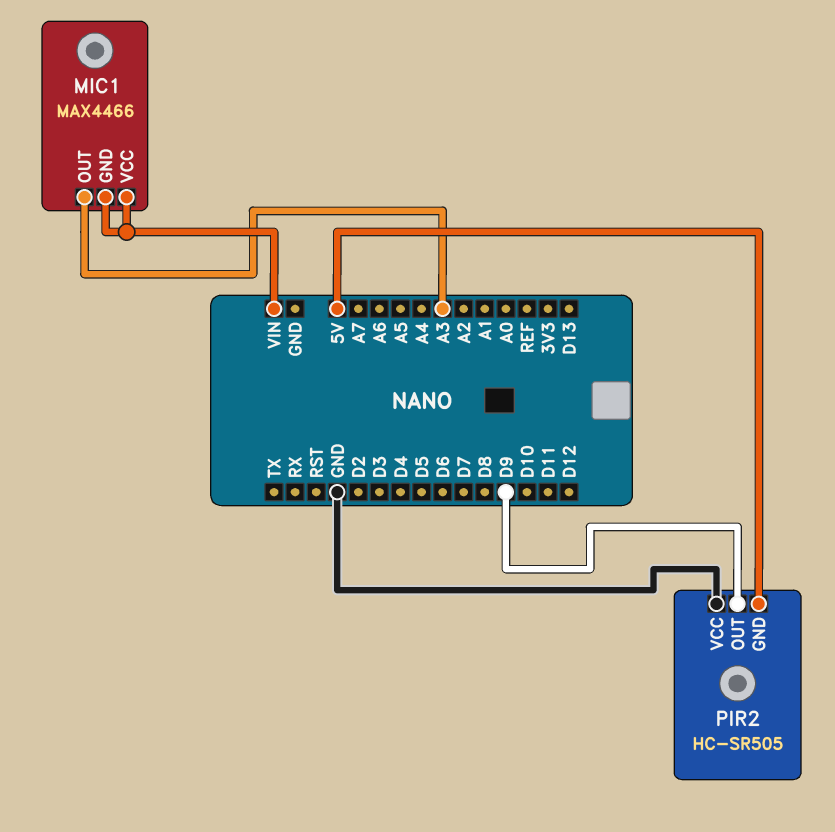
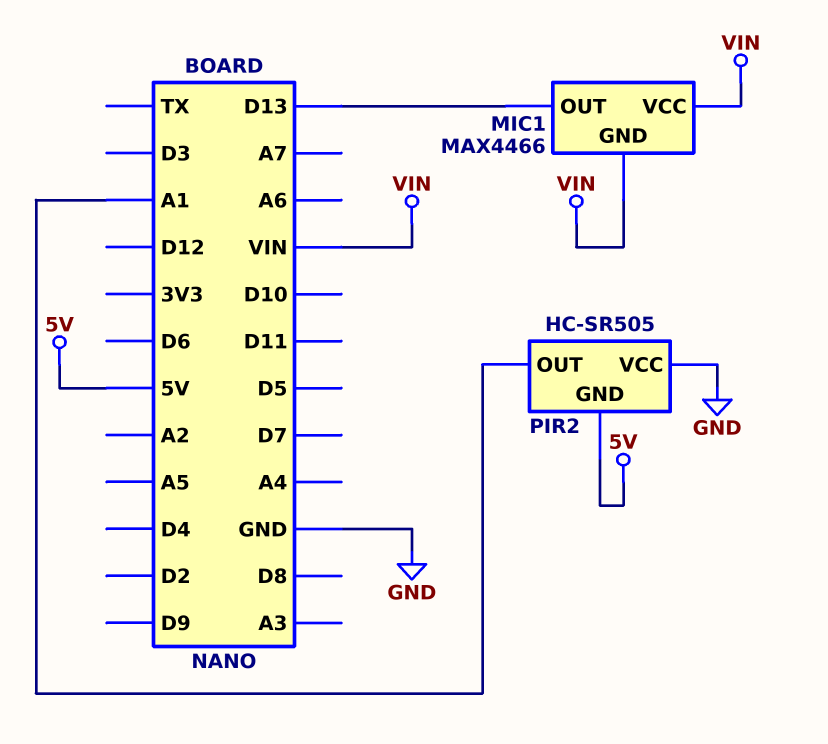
MIC1 pin OUT: A3 -> D13
PIR2 pin OUT: D9 -> A1

